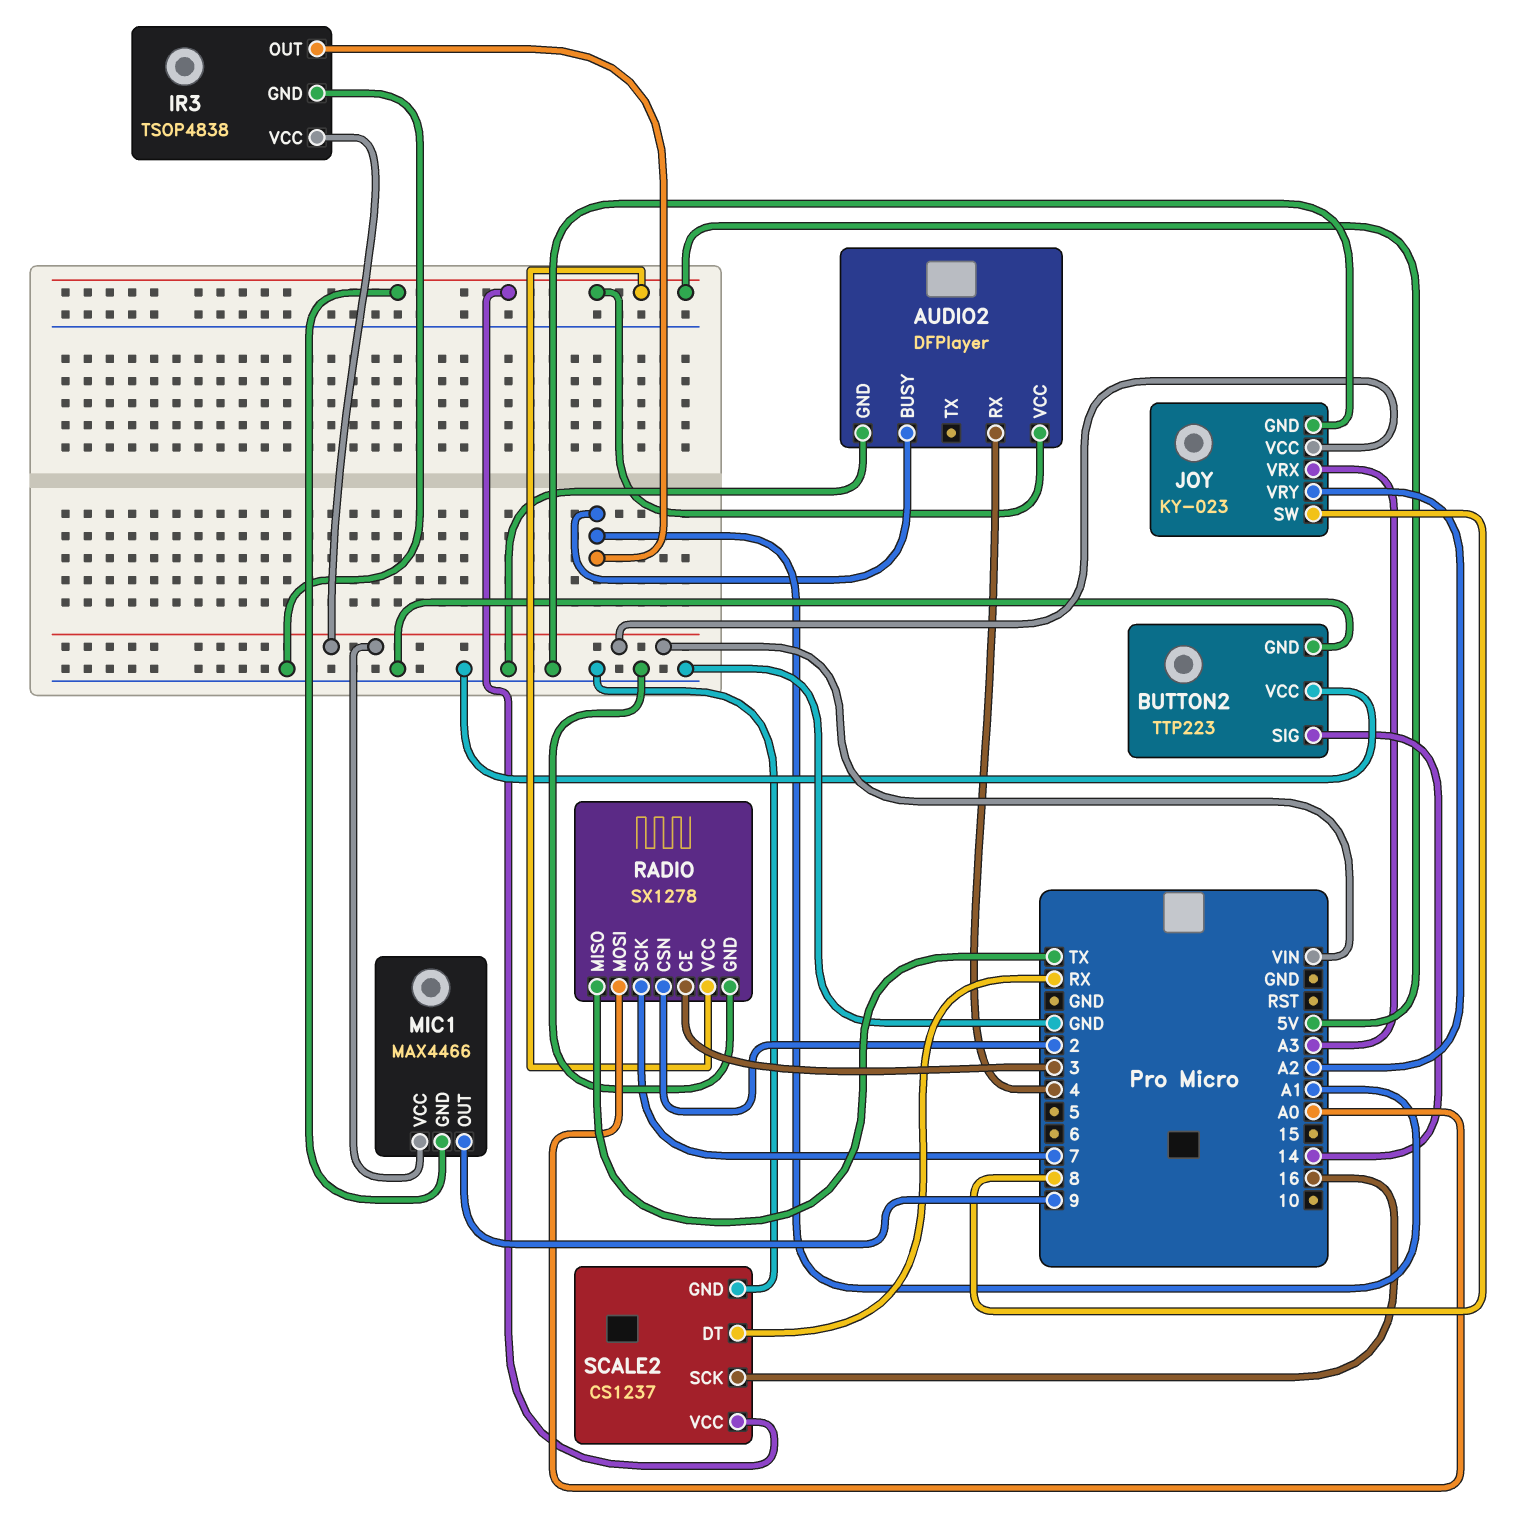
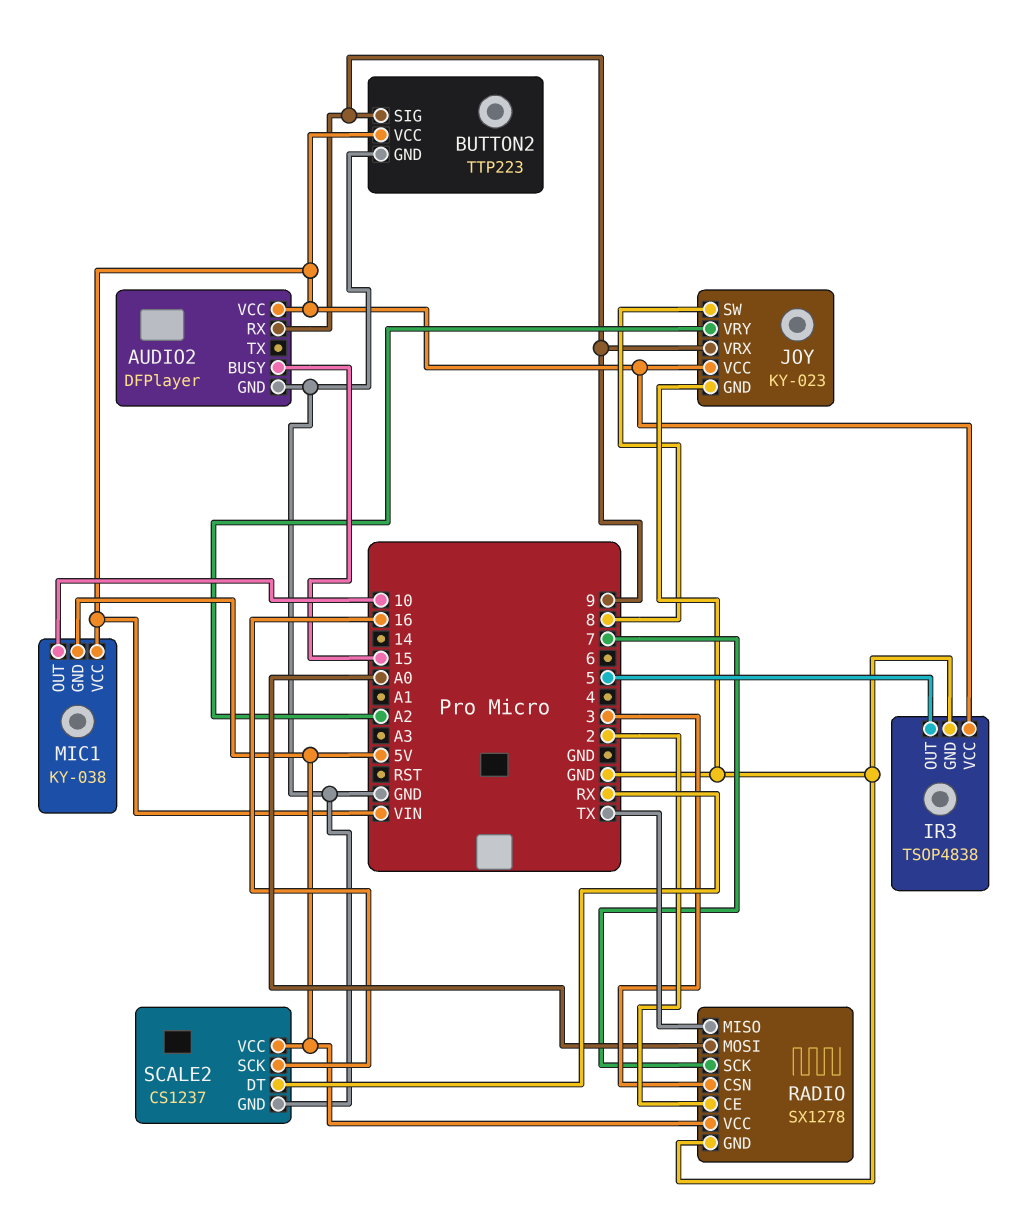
AUDIO2 pin BUSY: A1 -> 15
AUDIO2 pin RX: 4 -> 9
AUDIO2 pin VCC: 5V -> VIN
BUTTON2 pin SIG: 14 -> 9
BUTTON2 pin VCC: GND -> VIN
IR3 pin OUT: A1 -> 5
JOY pin VRX: A3 -> 9
MIC1: MAX4466 -> KY-038
MIC1 pin OUT: 9 -> 10
RADIO pin CE: 3 -> 2
RADIO pin CSN: 2 -> 3

